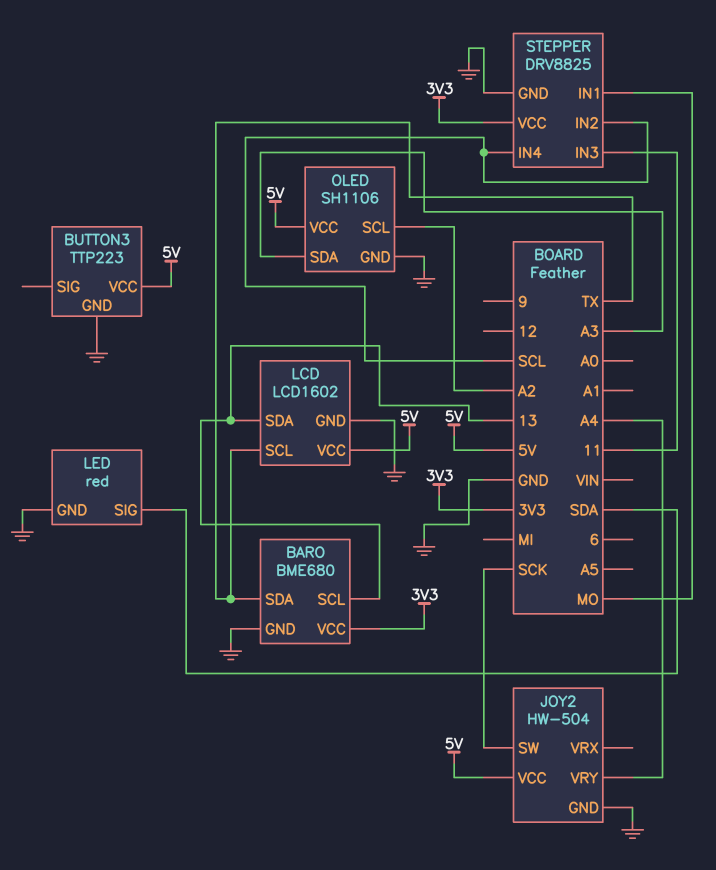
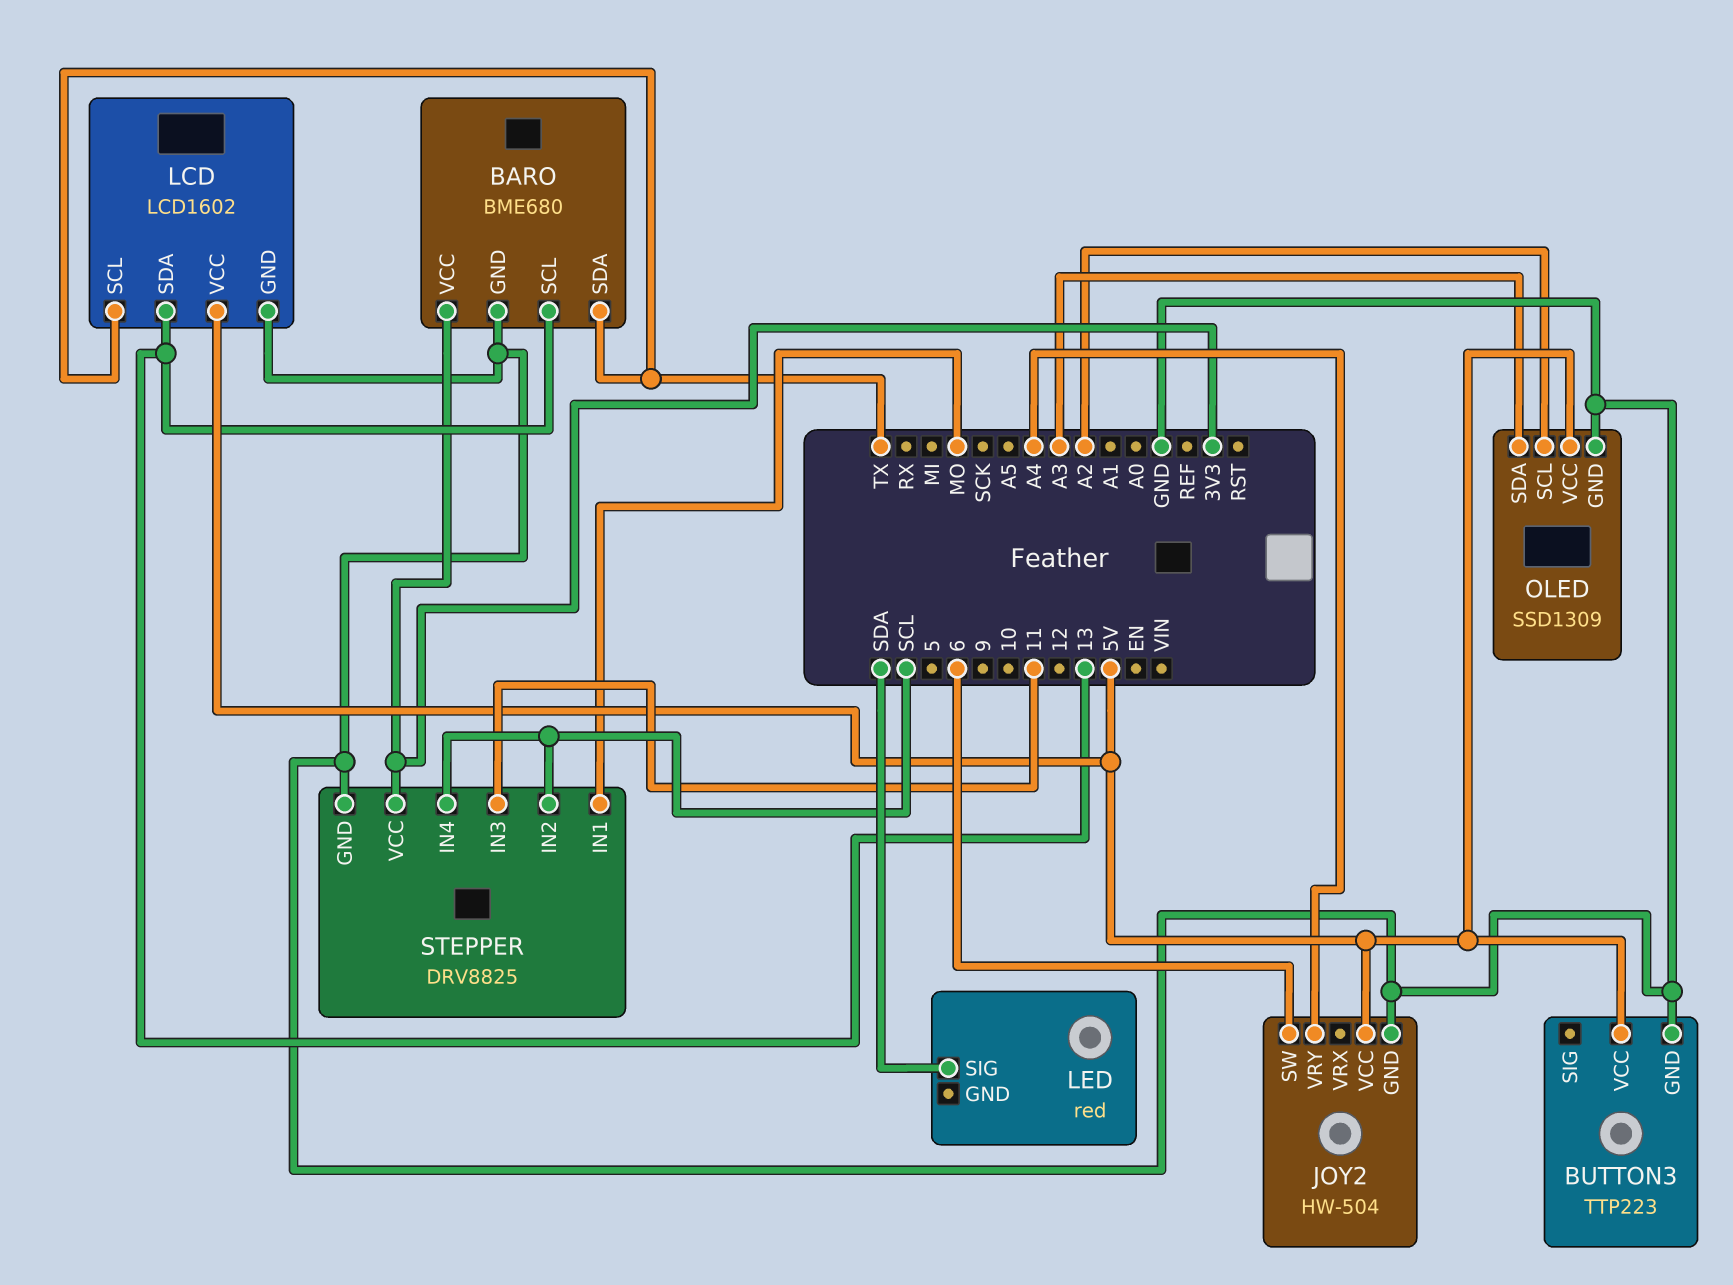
JOY2 pin SW: SCK -> 6
LED pin GND: GND -> none
OLED: SH1106 -> SSD1309

